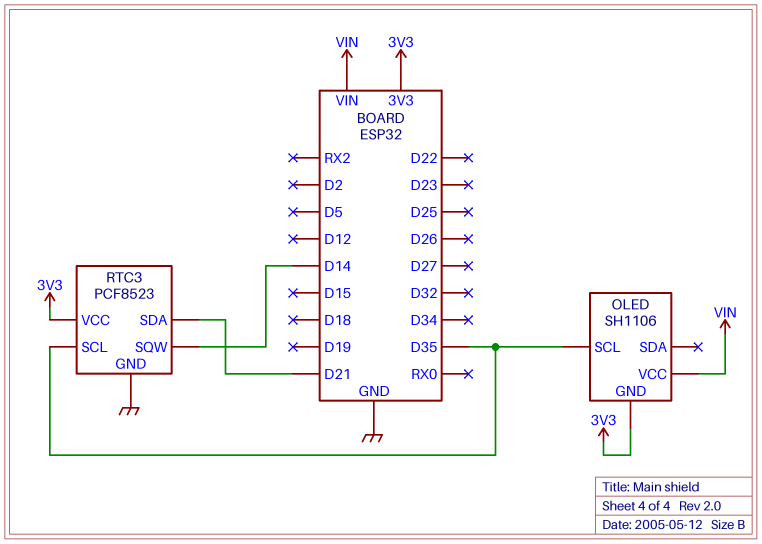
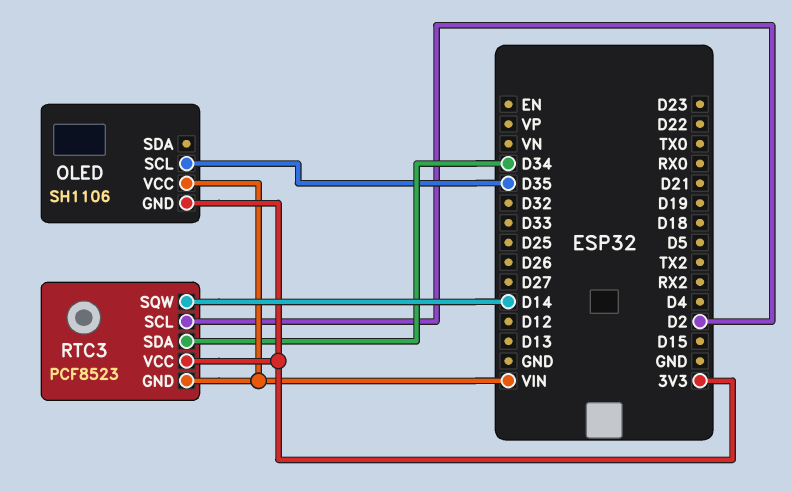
RTC3 pin GND: GND -> VIN
RTC3 pin SCL: D35 -> D2
RTC3 pin SDA: D21 -> D34

